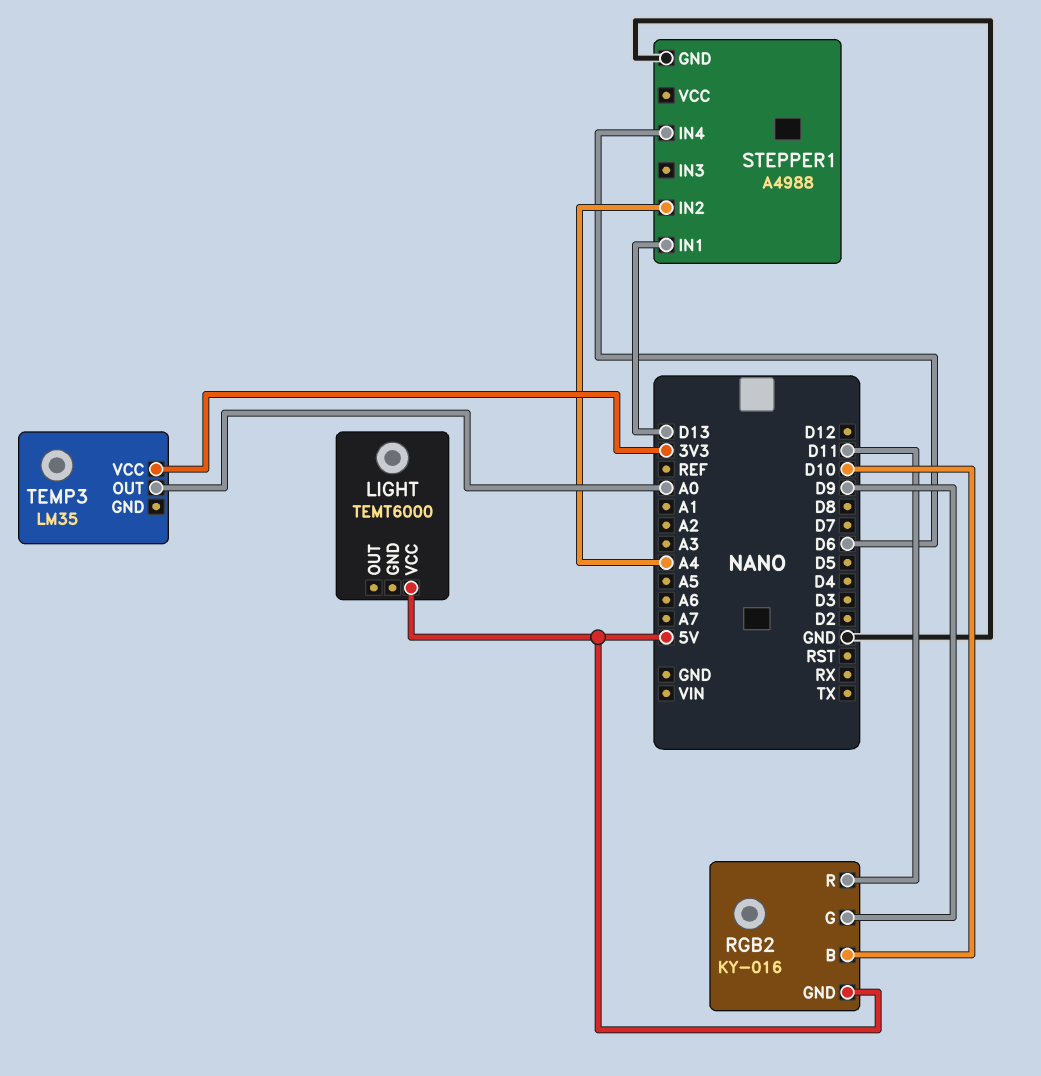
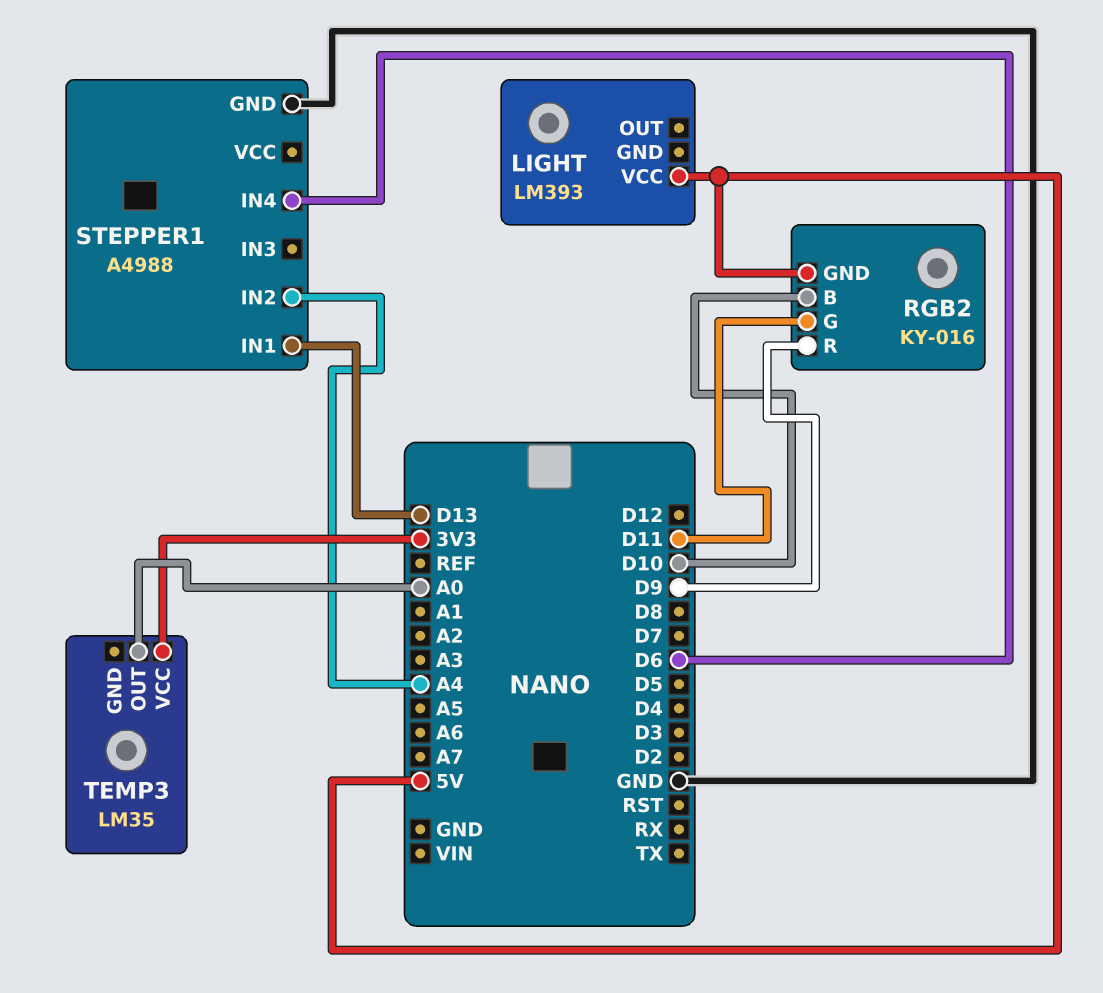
LIGHT: TEMT6000 -> LM393
RGB2 pin G: D9 -> D11
RGB2 pin R: D11 -> D9

